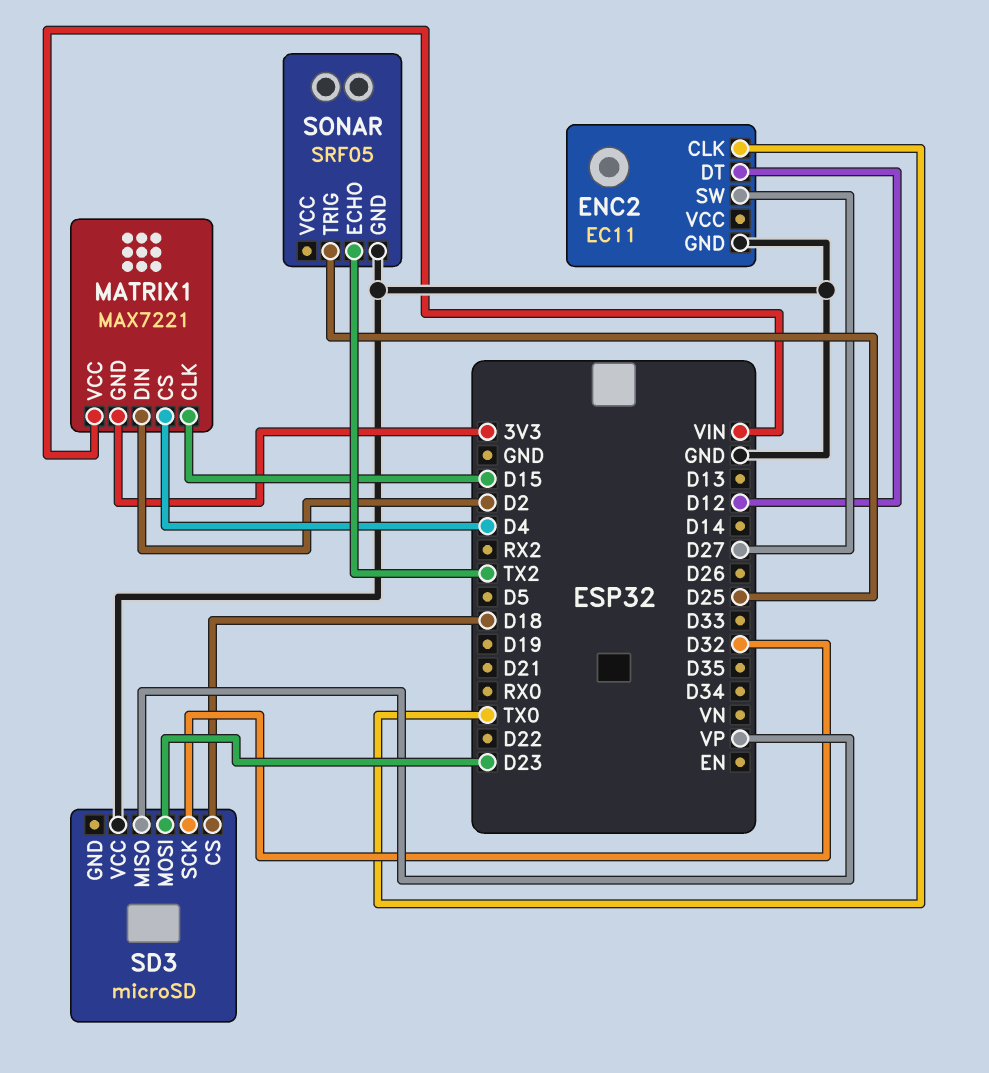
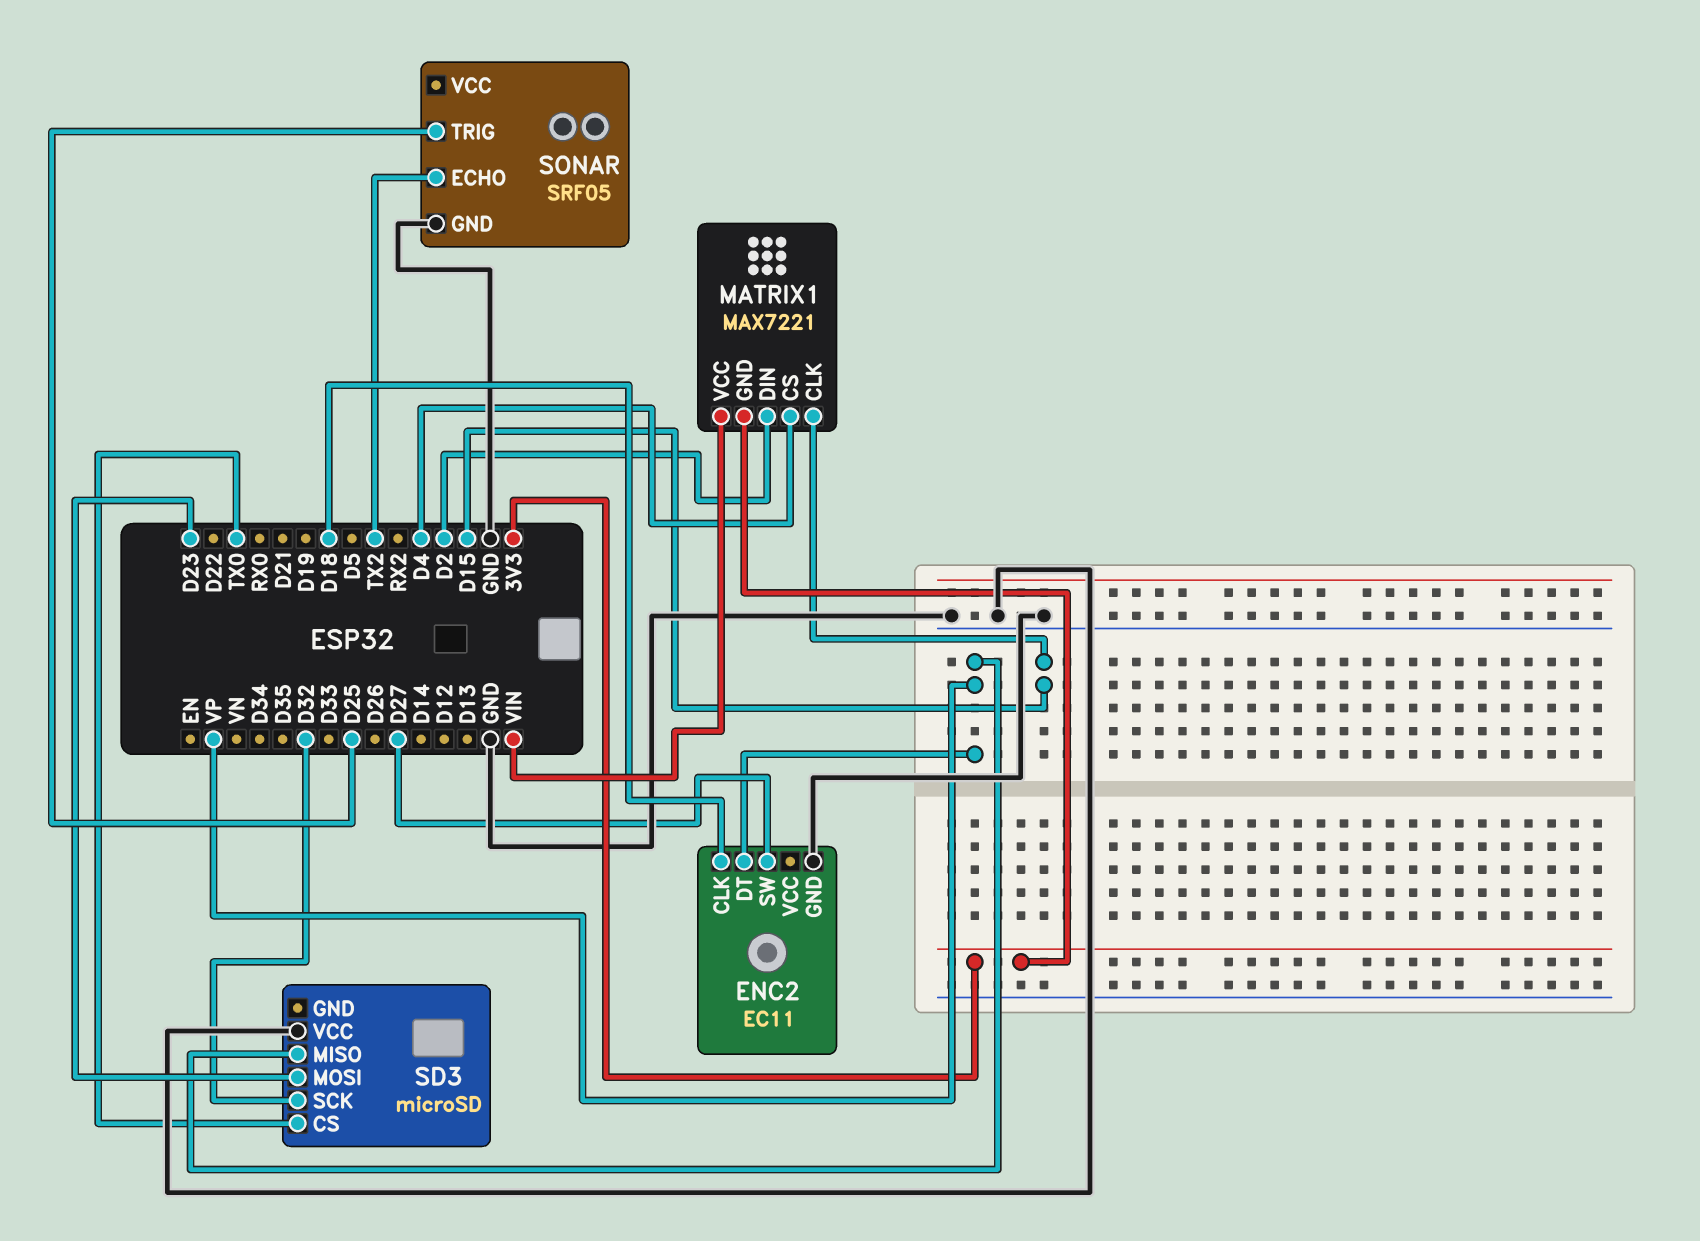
ENC2 pin CLK: TX0 -> D18
ENC2 pin DT: D12 -> VP
SD3 pin CS: D18 -> TX0

